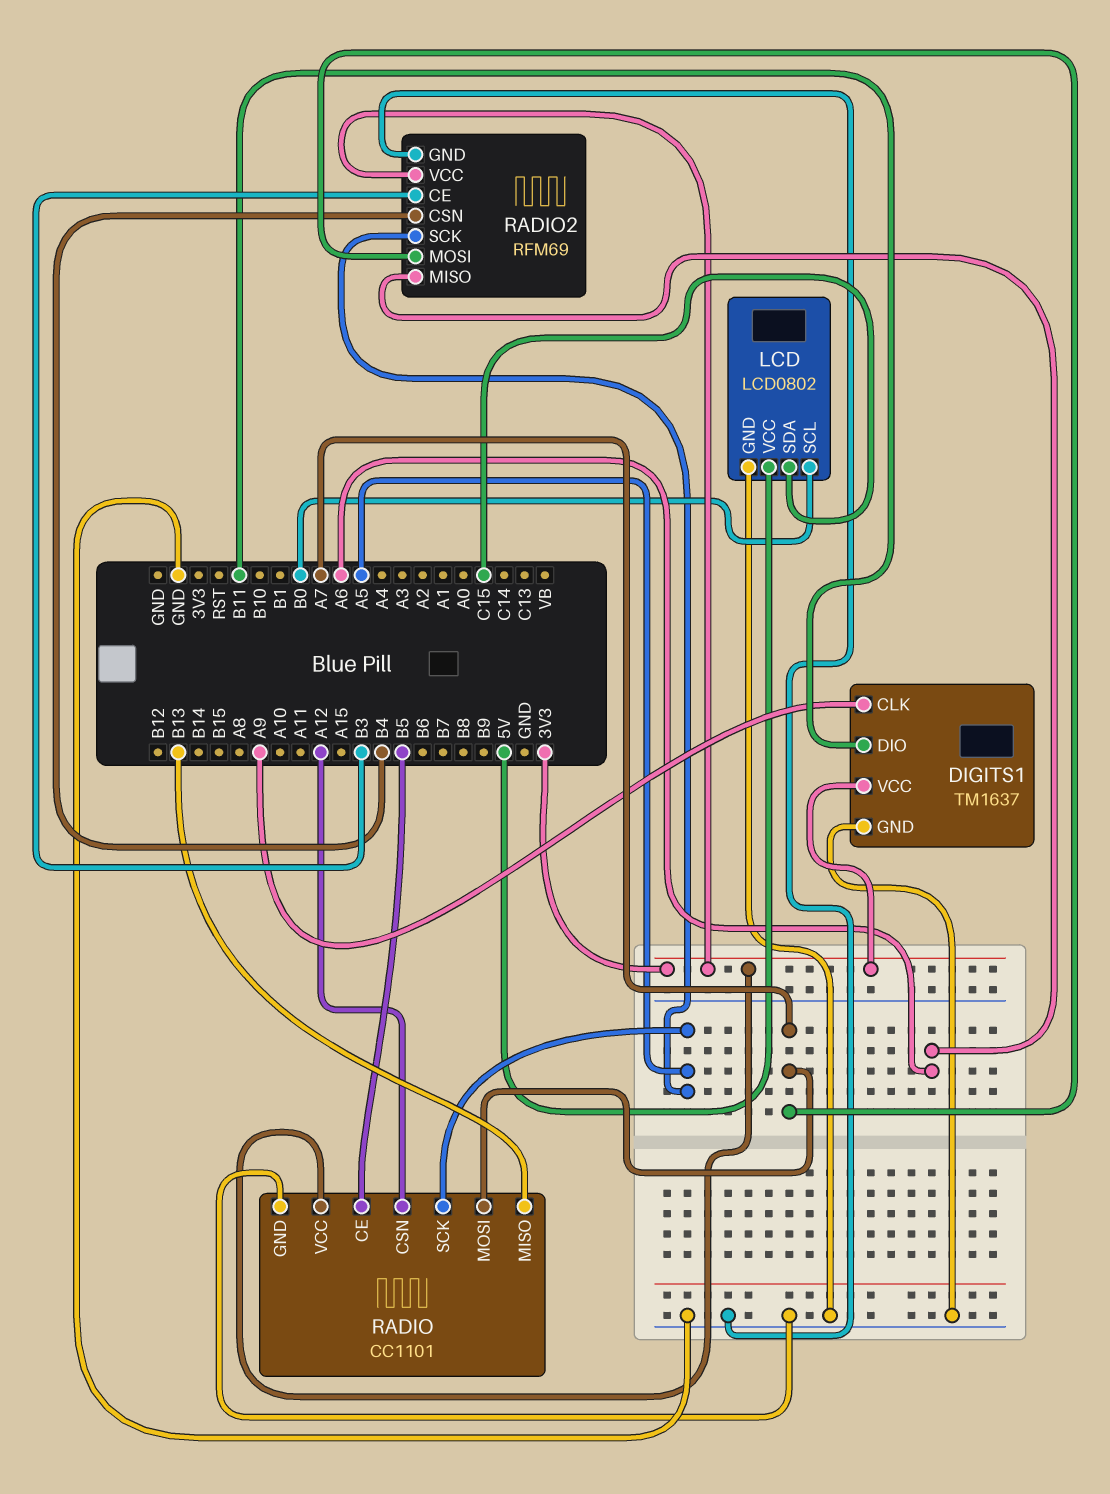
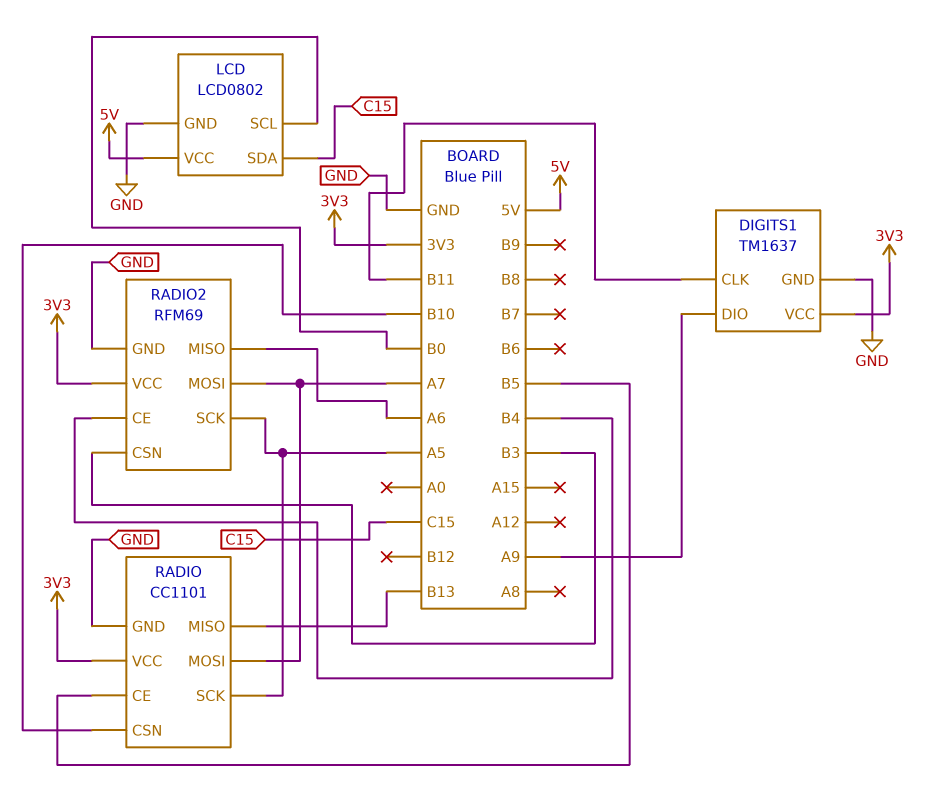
DIGITS1 pin CLK: A9 -> B11
DIGITS1 pin DIO: B11 -> A9
RADIO pin CSN: A12 -> B10
RADIO2 pin CE: B3 -> B4
RADIO2 pin CSN: B4 -> B3

